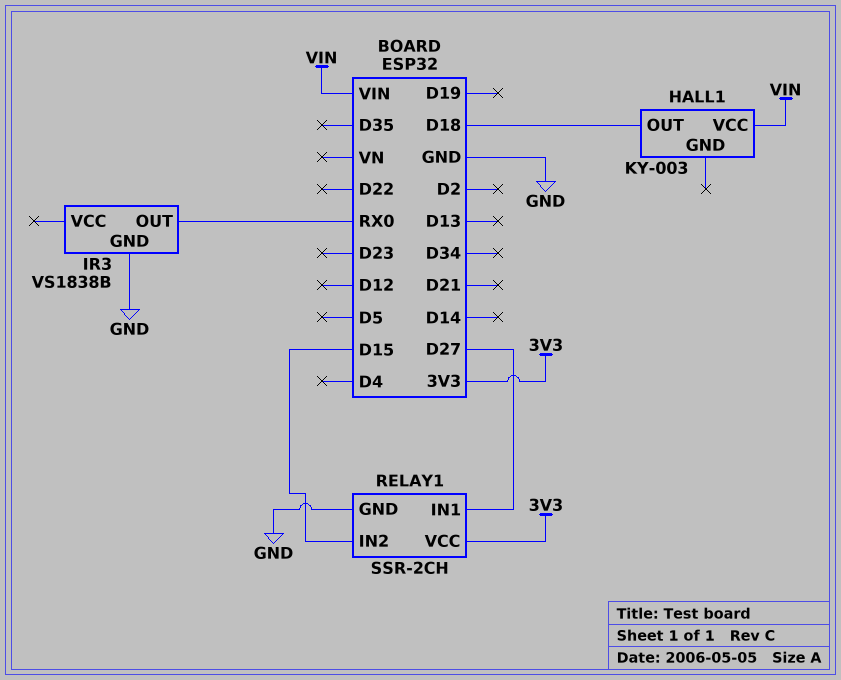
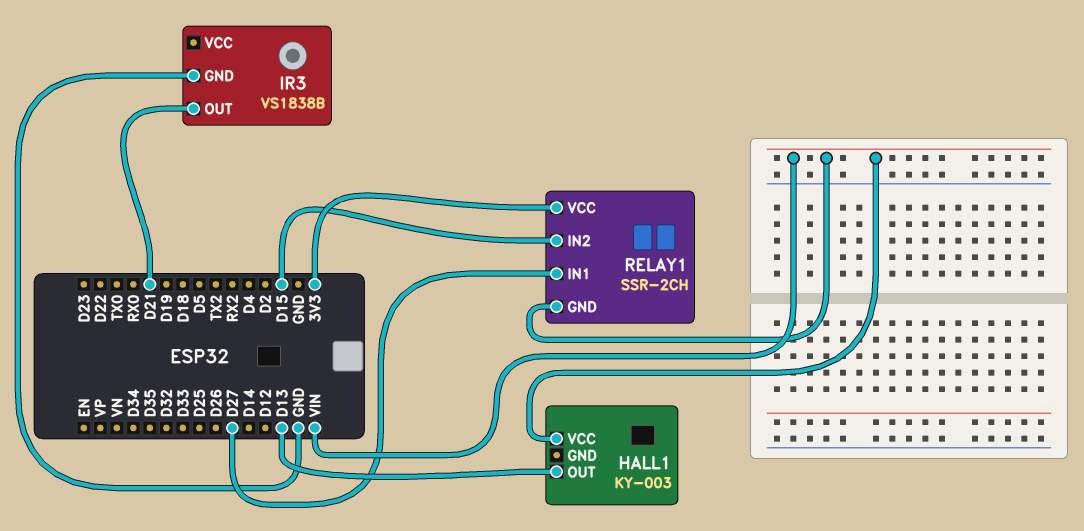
HALL1 pin OUT: D18 -> D13
IR3 pin OUT: RX0 -> D21
RELAY1 pin GND: GND -> VIN

